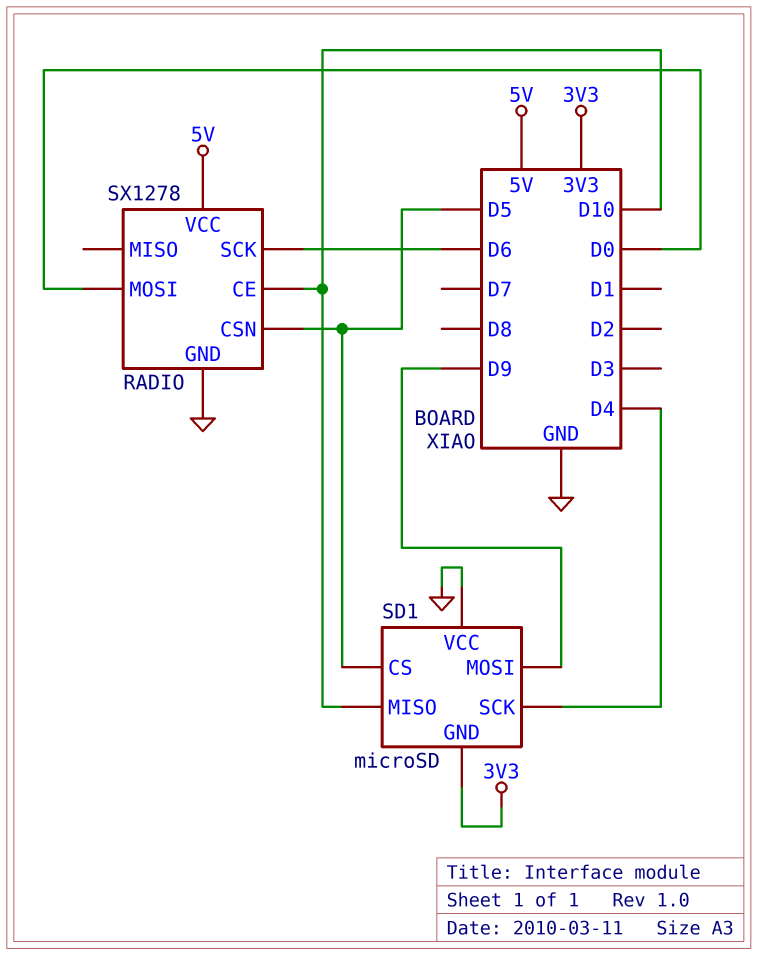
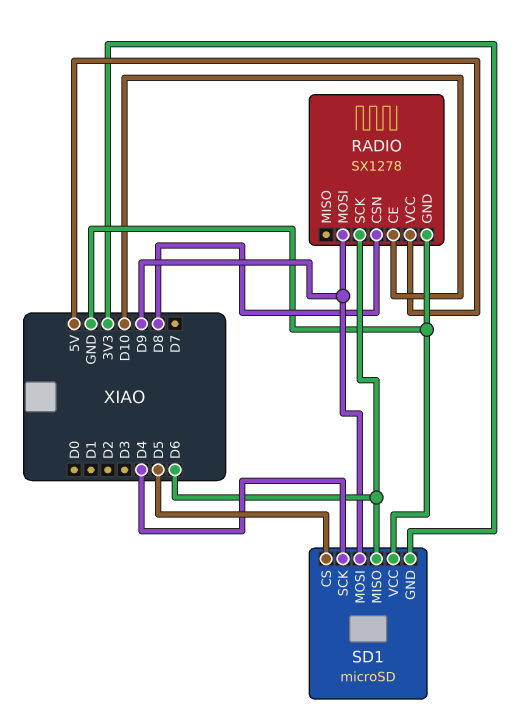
RADIO pin CSN: D5 -> D8
RADIO pin MOSI: D0 -> D9
SD1 pin MISO: D10 -> D6

